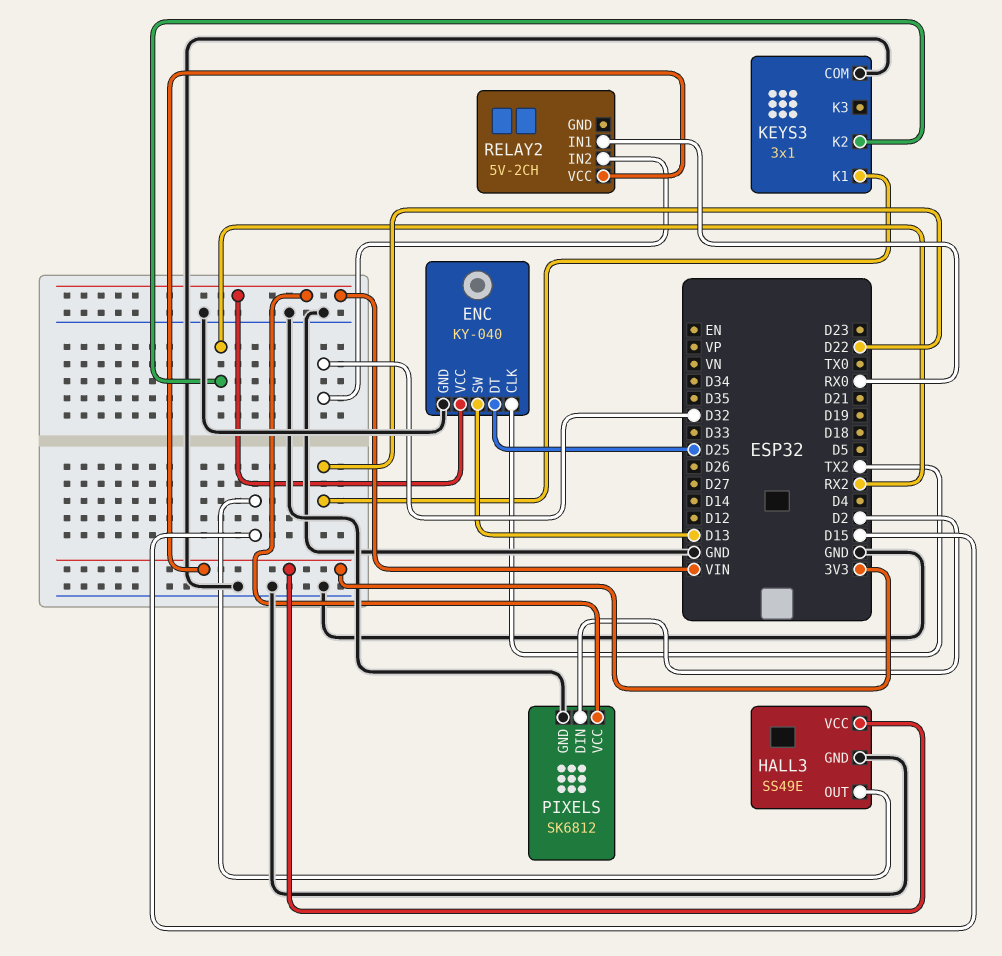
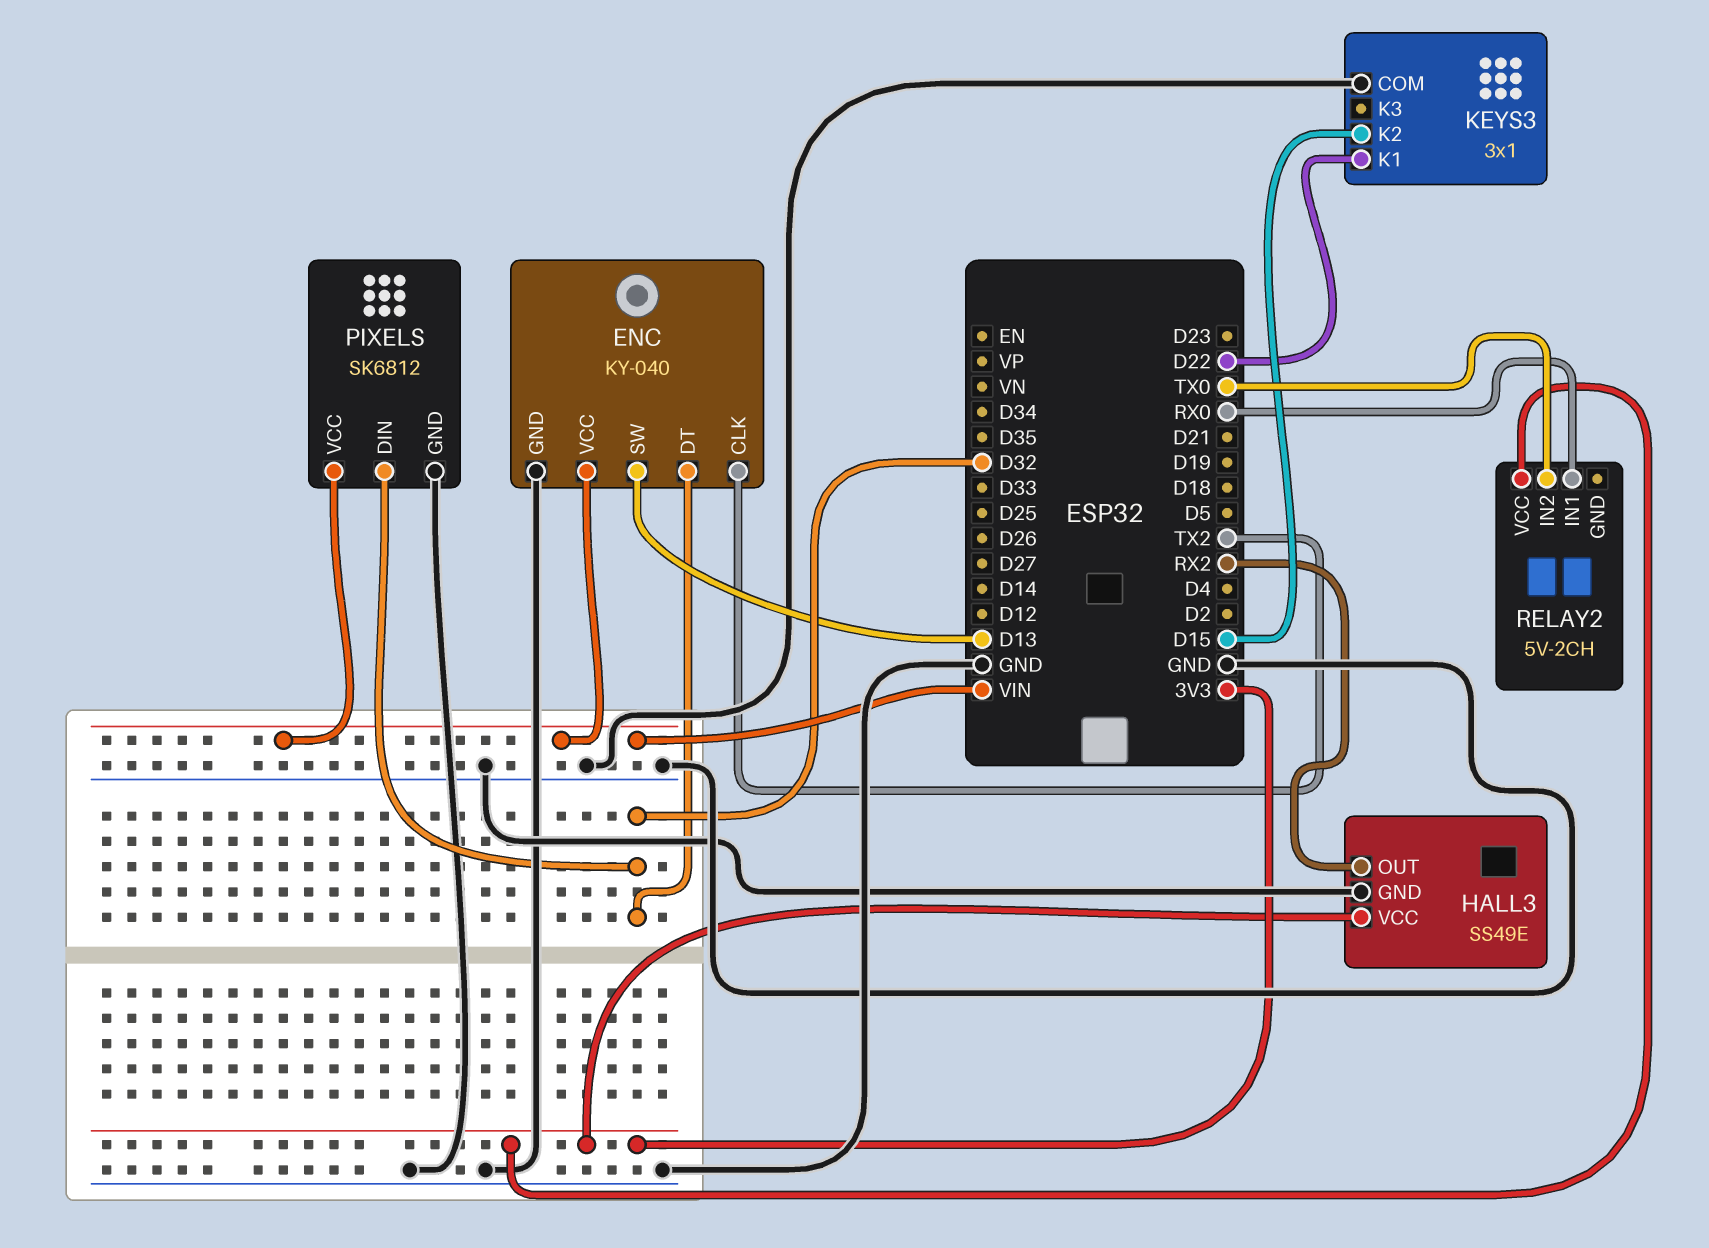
ENC pin DT: D25 -> D32
HALL3 pin OUT: D15 -> RX2
KEYS3 pin K2: RX2 -> D15
PIXELS pin DIN: D2 -> D32
RELAY2 pin IN2: D32 -> TX0

